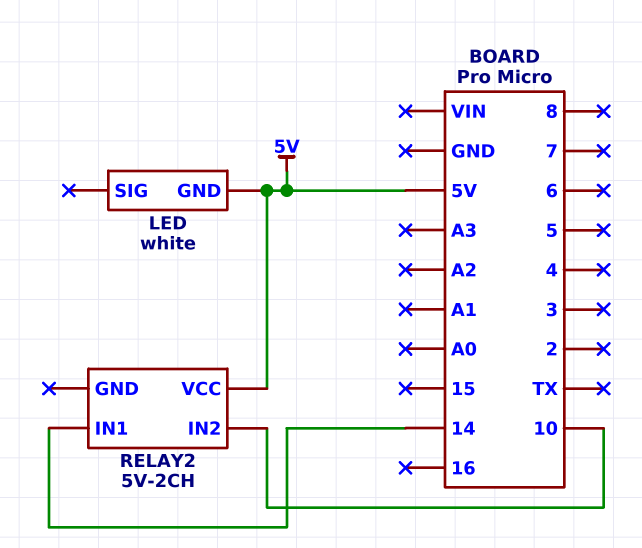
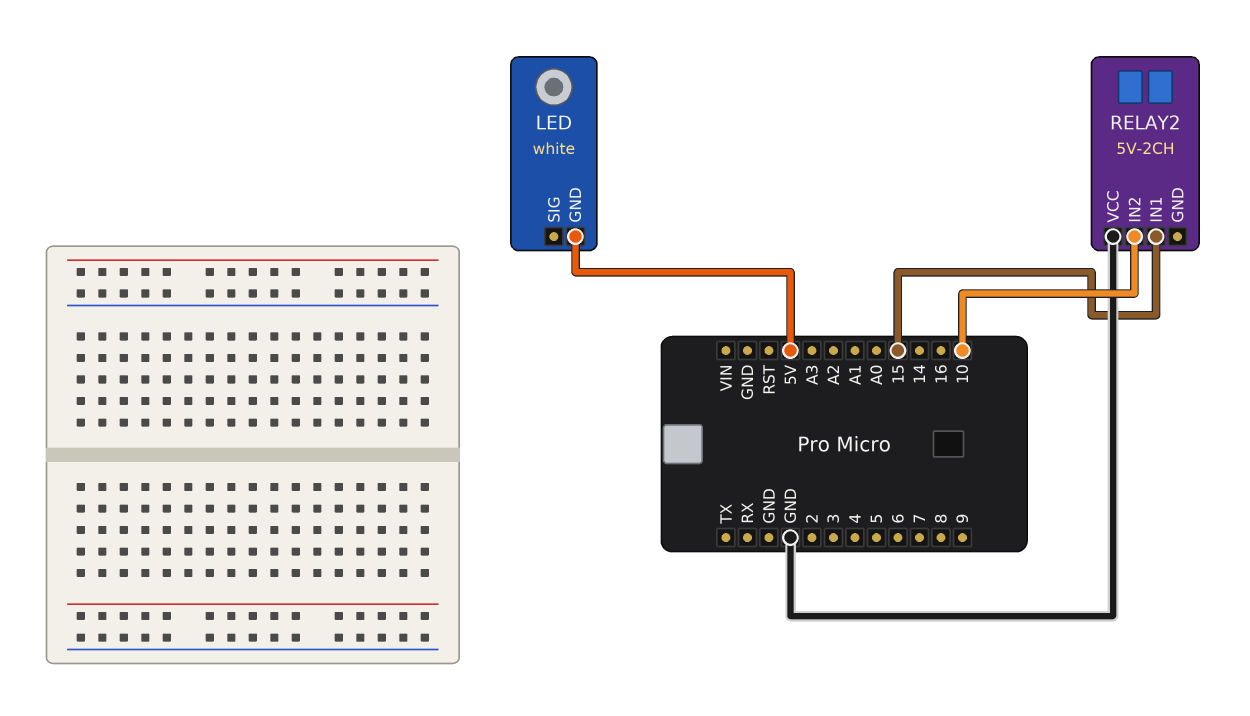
RELAY2 pin IN1: 14 -> 15
RELAY2 pin VCC: 5V -> GND

